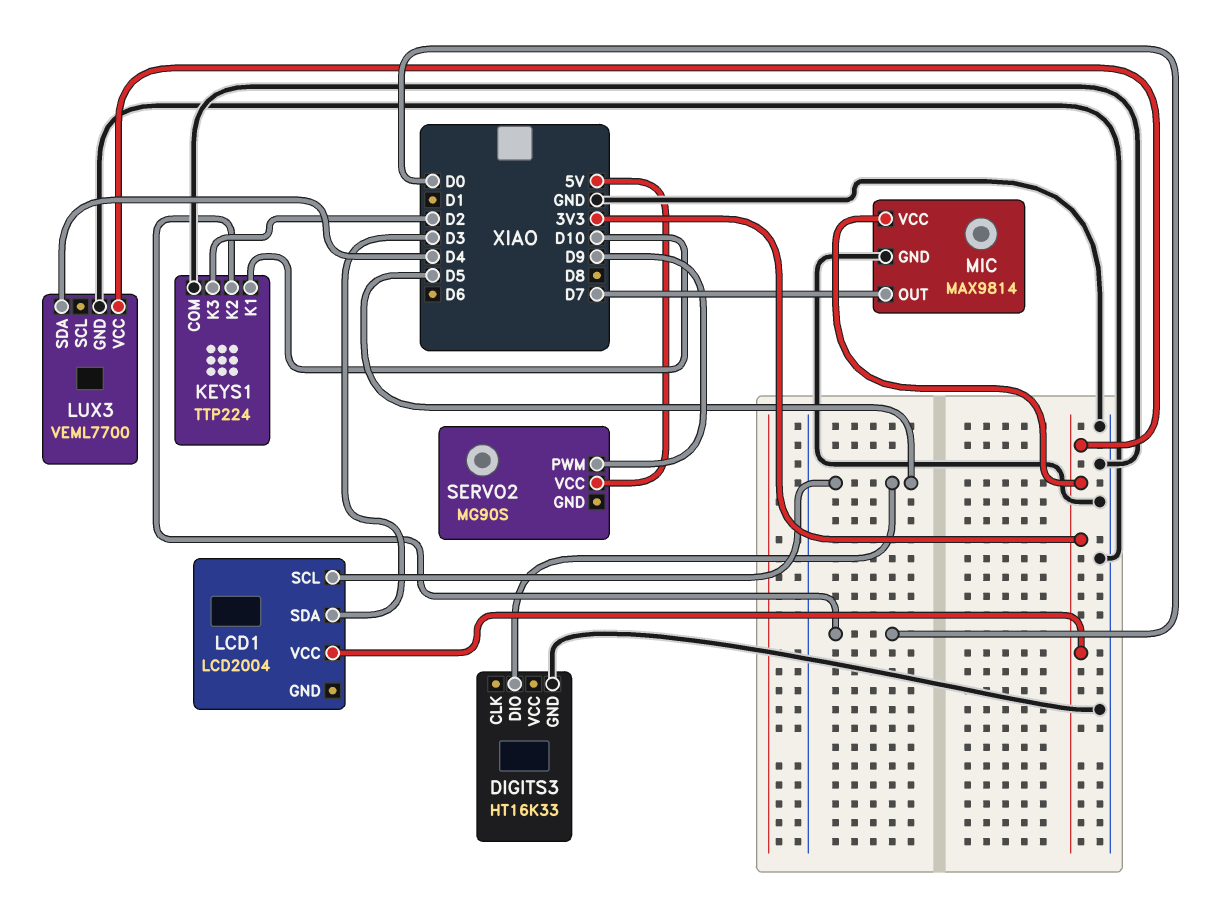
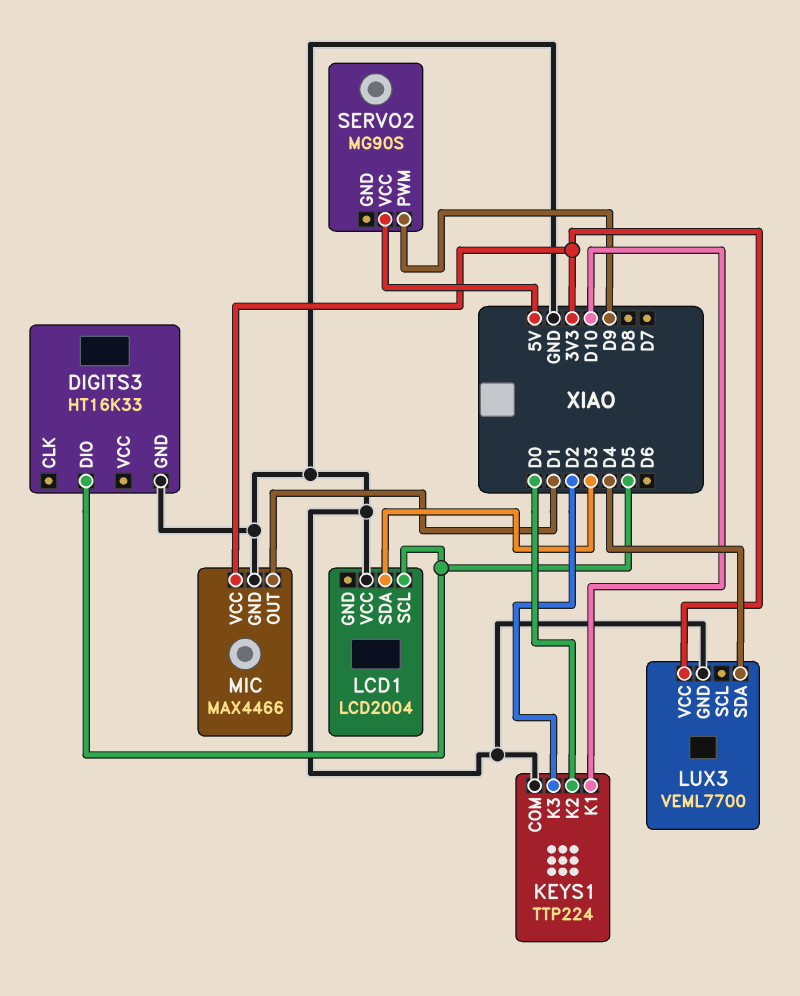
LCD1 pin VCC: 3V3 -> GND
MIC: MAX9814 -> MAX4466
MIC pin OUT: D7 -> D1

